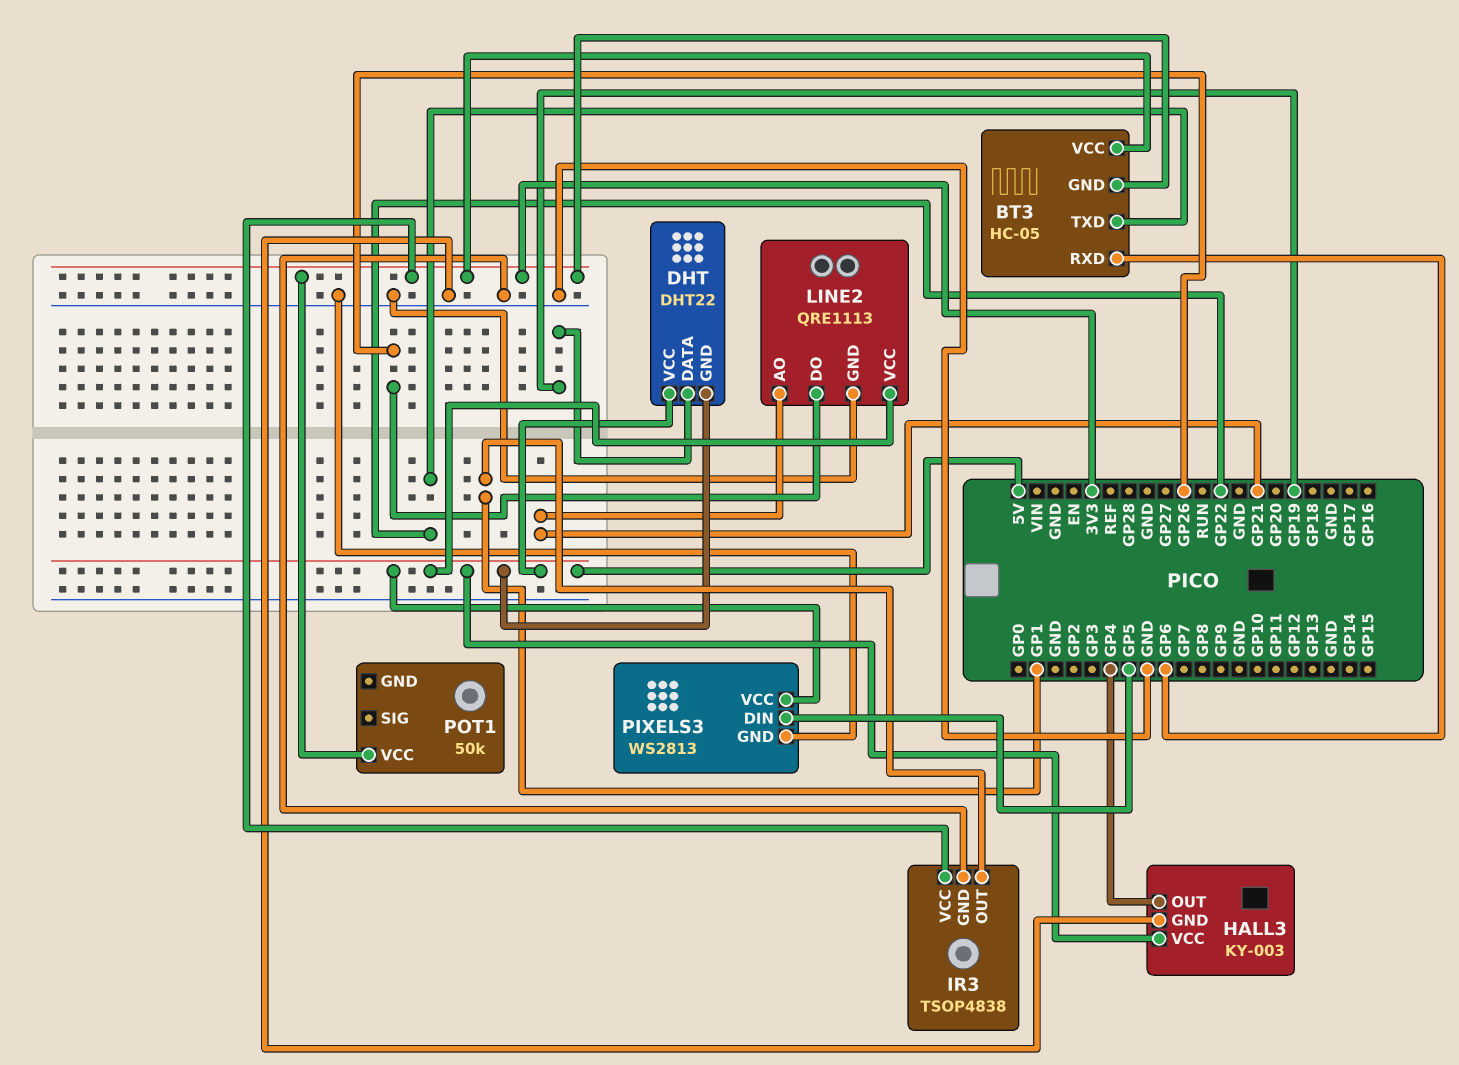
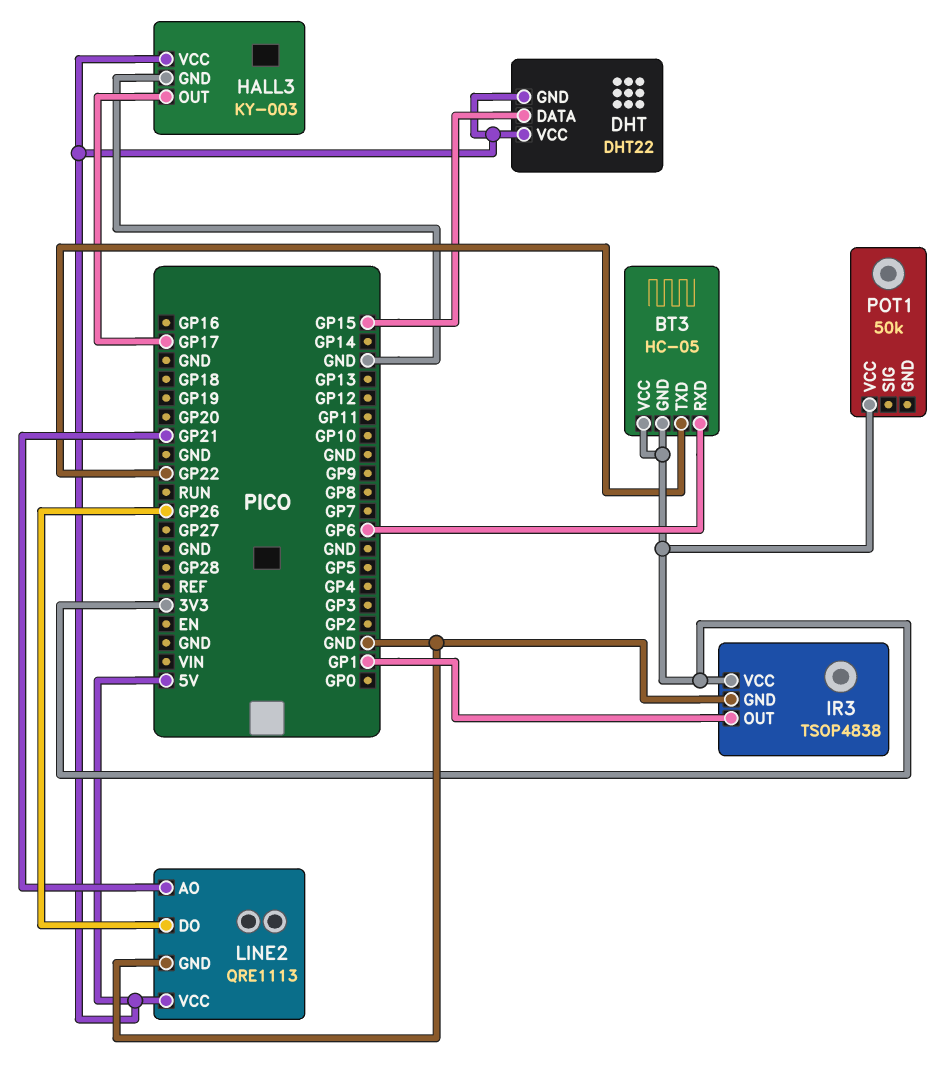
DHT pin DATA: GP19 -> GP15
HALL3 pin OUT: GP4 -> GP17
PIXELS3: WS2813 -> none
PIXELS3 pin DIN: GP5 -> none
PIXELS3 pin GND: GND -> none
PIXELS3 pin VCC: 5V -> none

